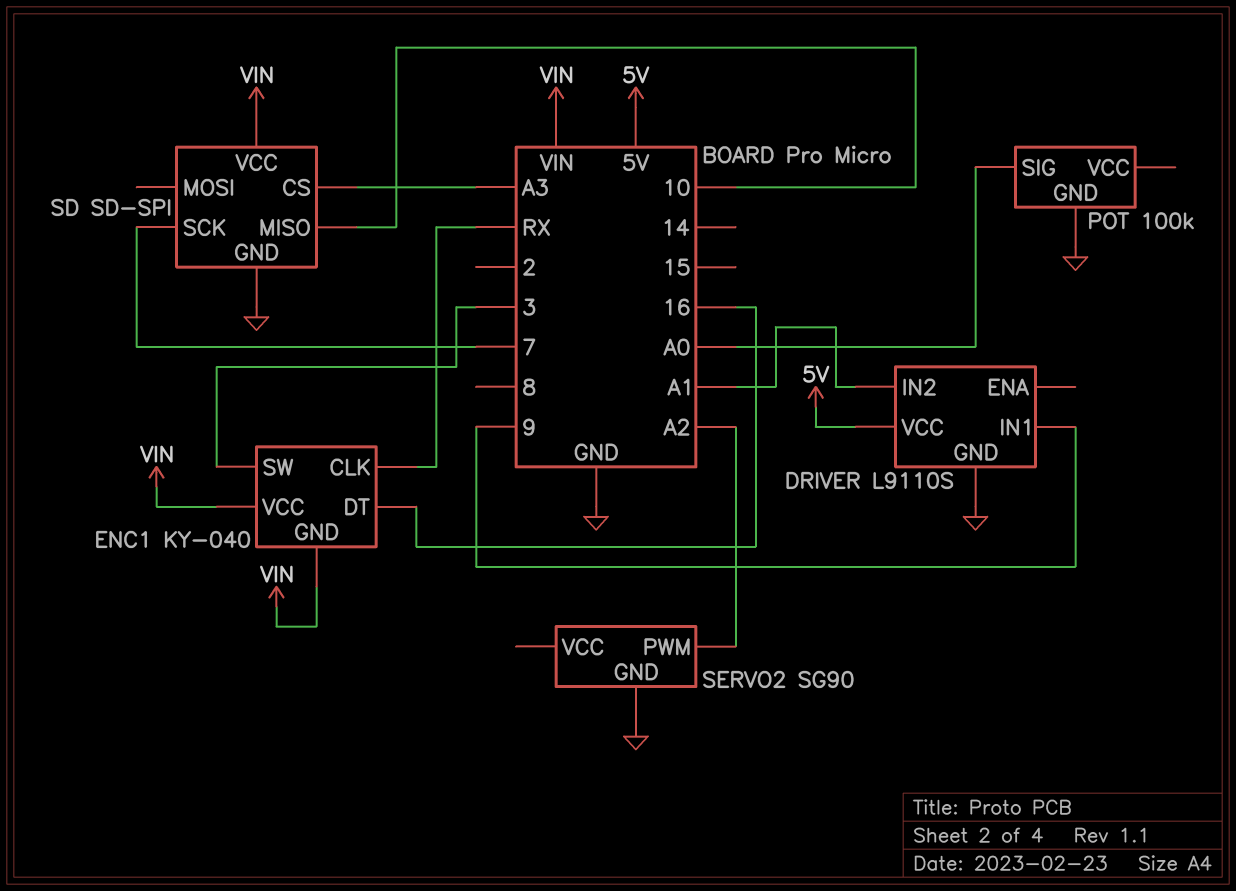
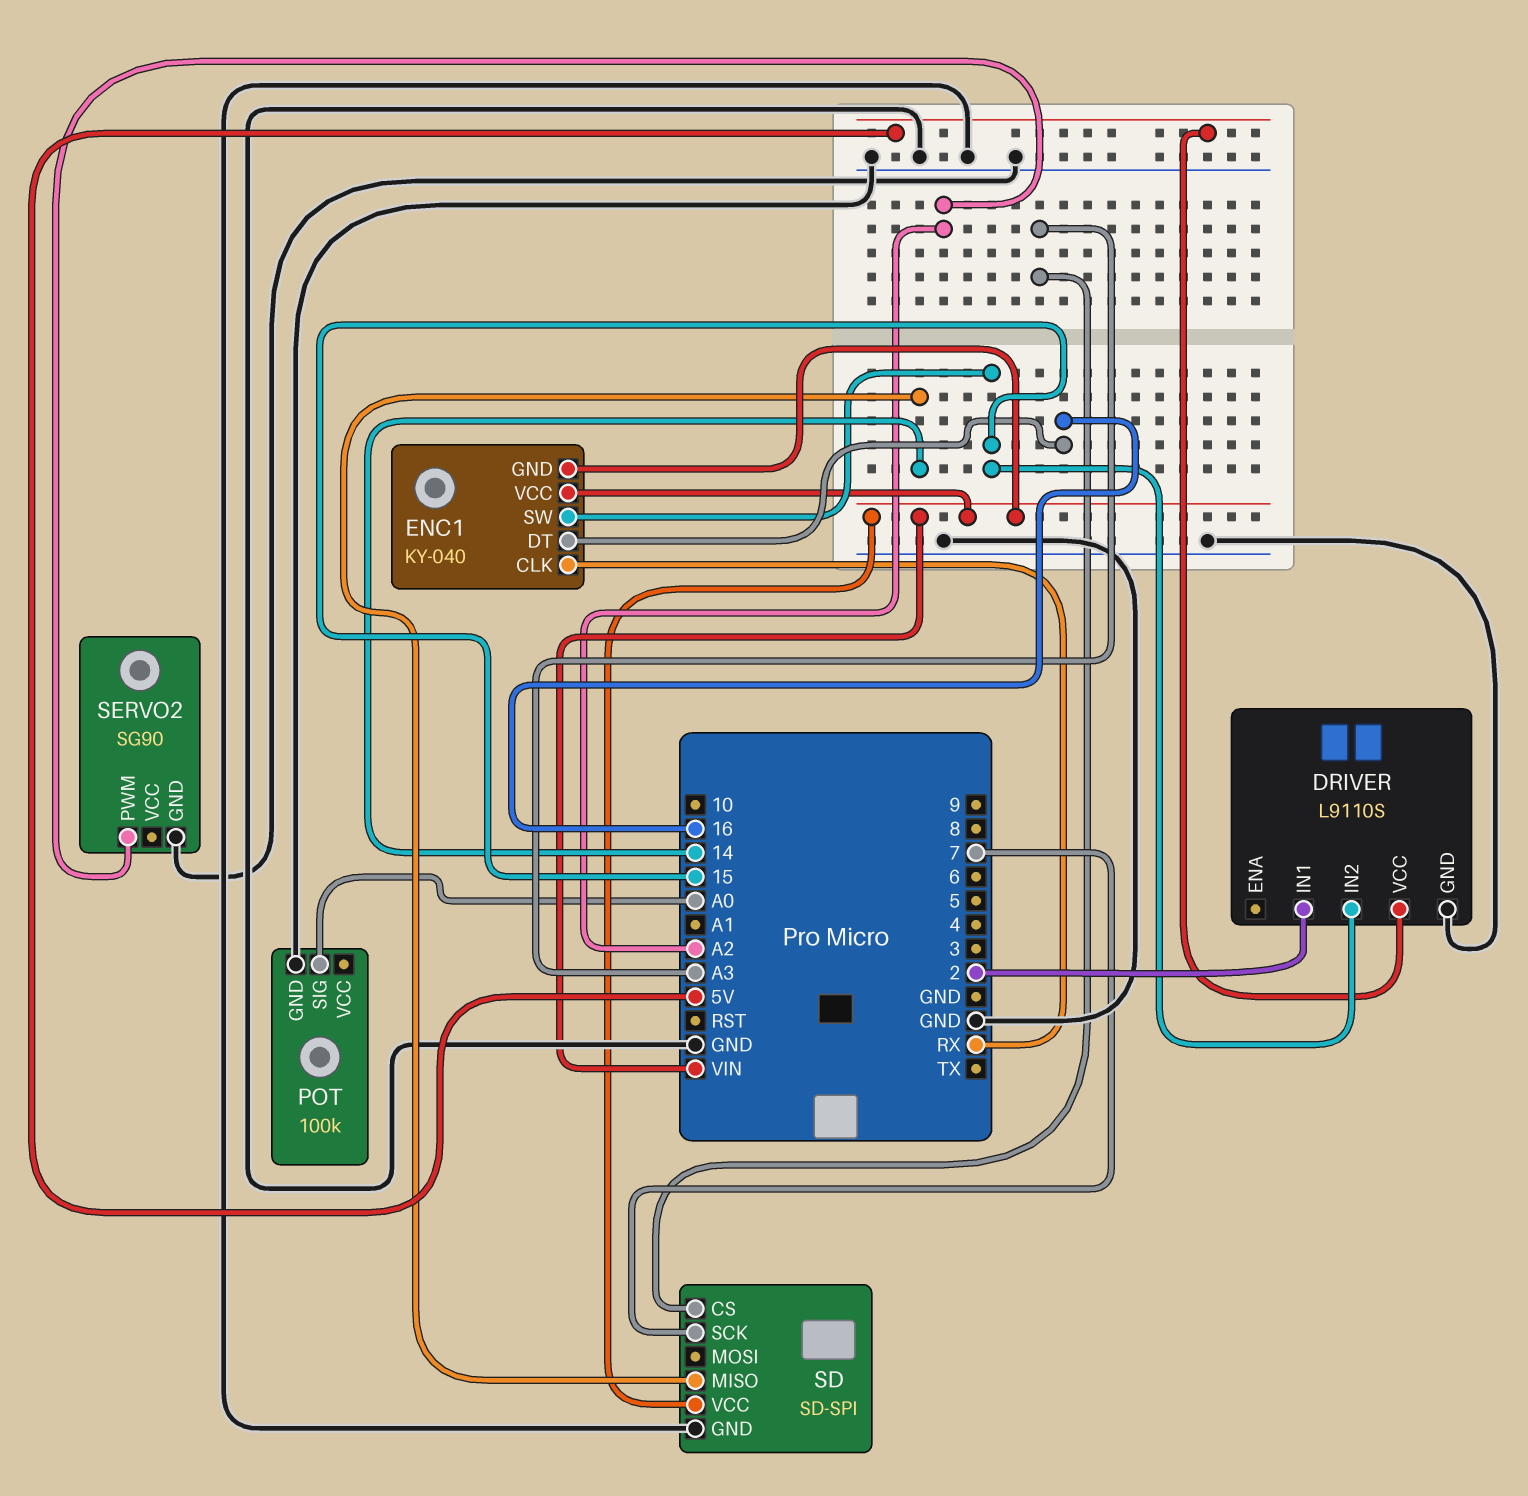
DRIVER pin IN1: 9 -> 2
DRIVER pin IN2: A1 -> 15
ENC1 pin SW: 3 -> 15
SD pin MISO: 10 -> 14

